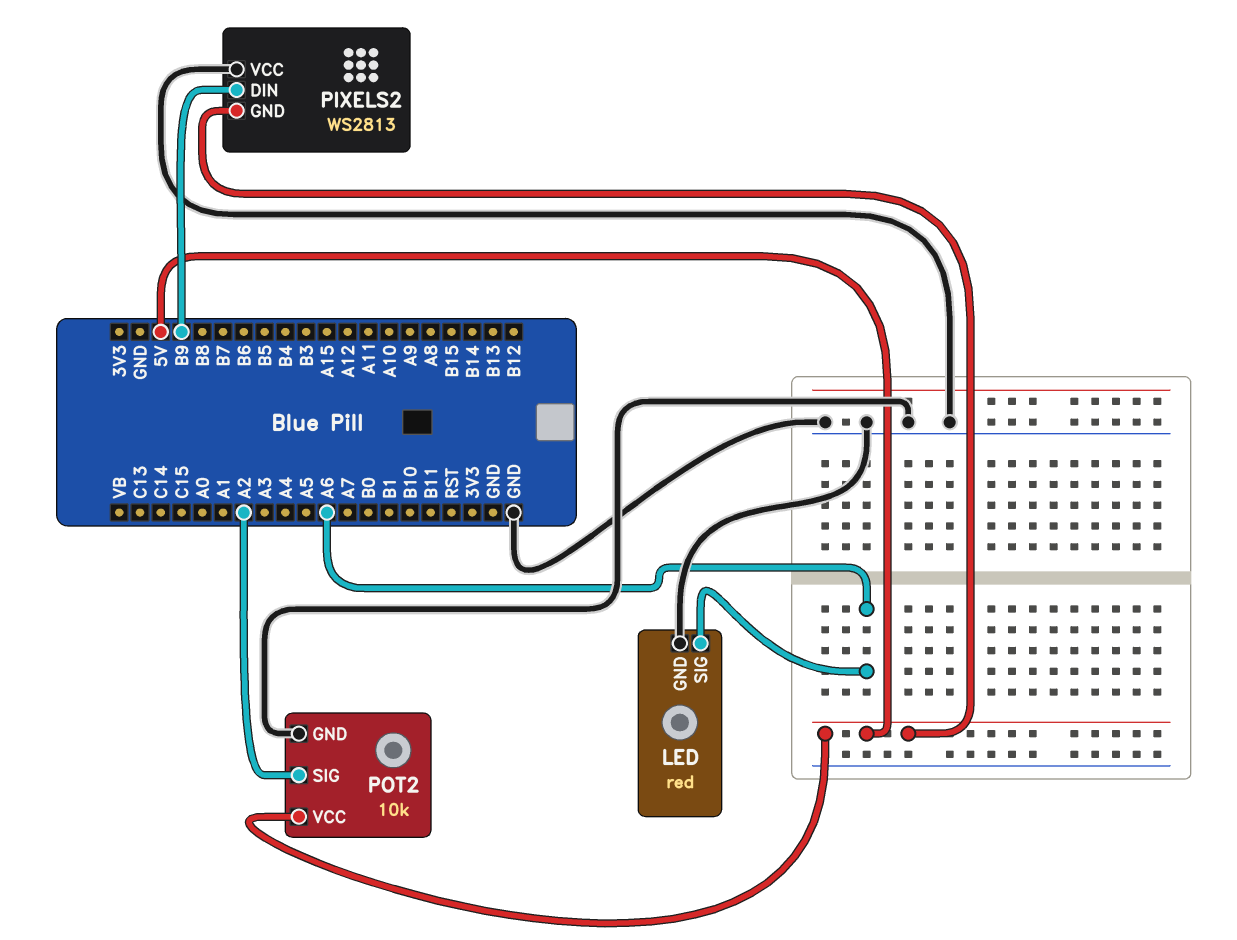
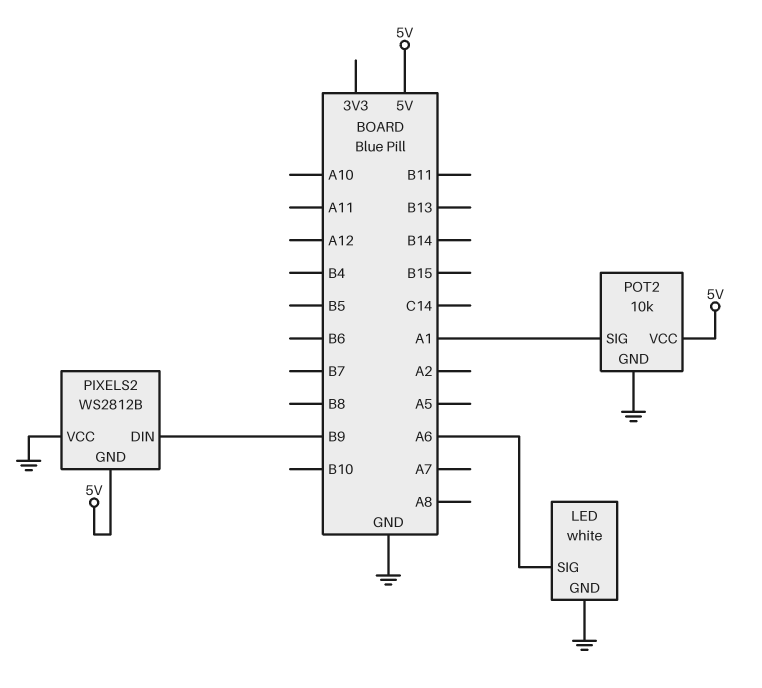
LED: red -> white
PIXELS2: WS2813 -> WS2812B
POT2 pin SIG: A2 -> A1

